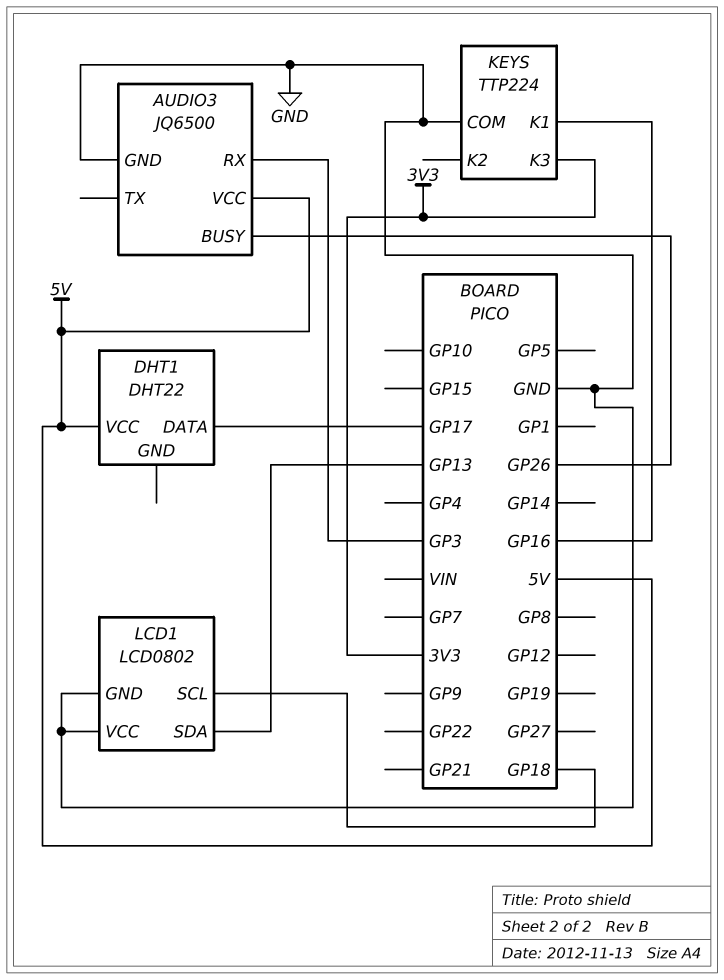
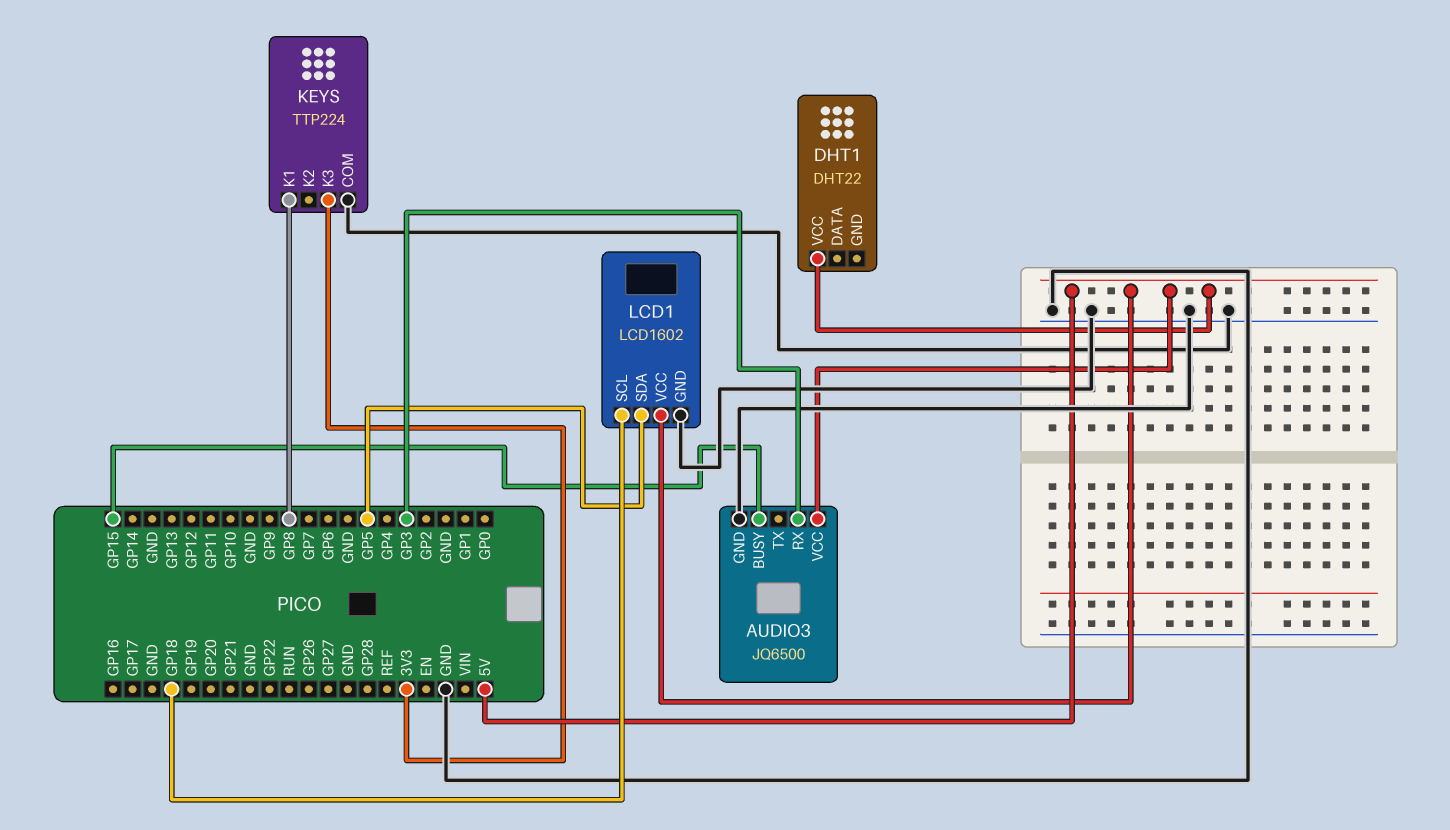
AUDIO3 pin BUSY: GP26 -> GP15
DHT1 pin DATA: GP17 -> none
KEYS pin K1: GP16 -> GP8
LCD1: LCD0802 -> LCD1602
LCD1 pin SDA: GP13 -> GP5
LCD1 pin VCC: GND -> 5V

